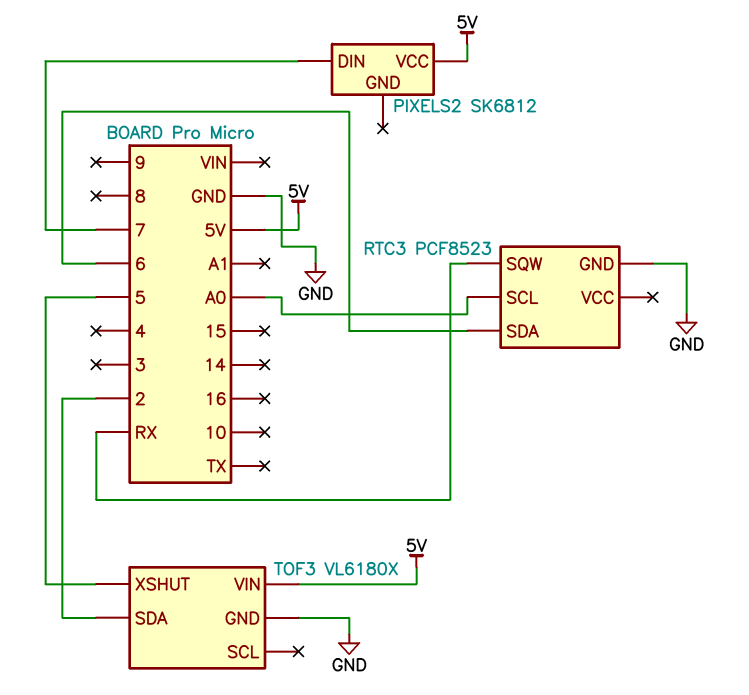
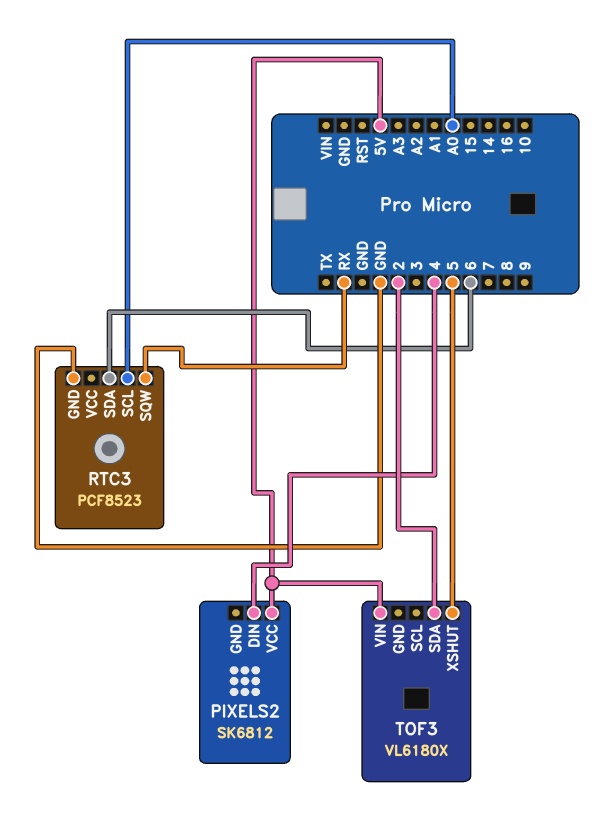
PIXELS2 pin DIN: 7 -> 4
TOF3 pin GND: GND -> none

